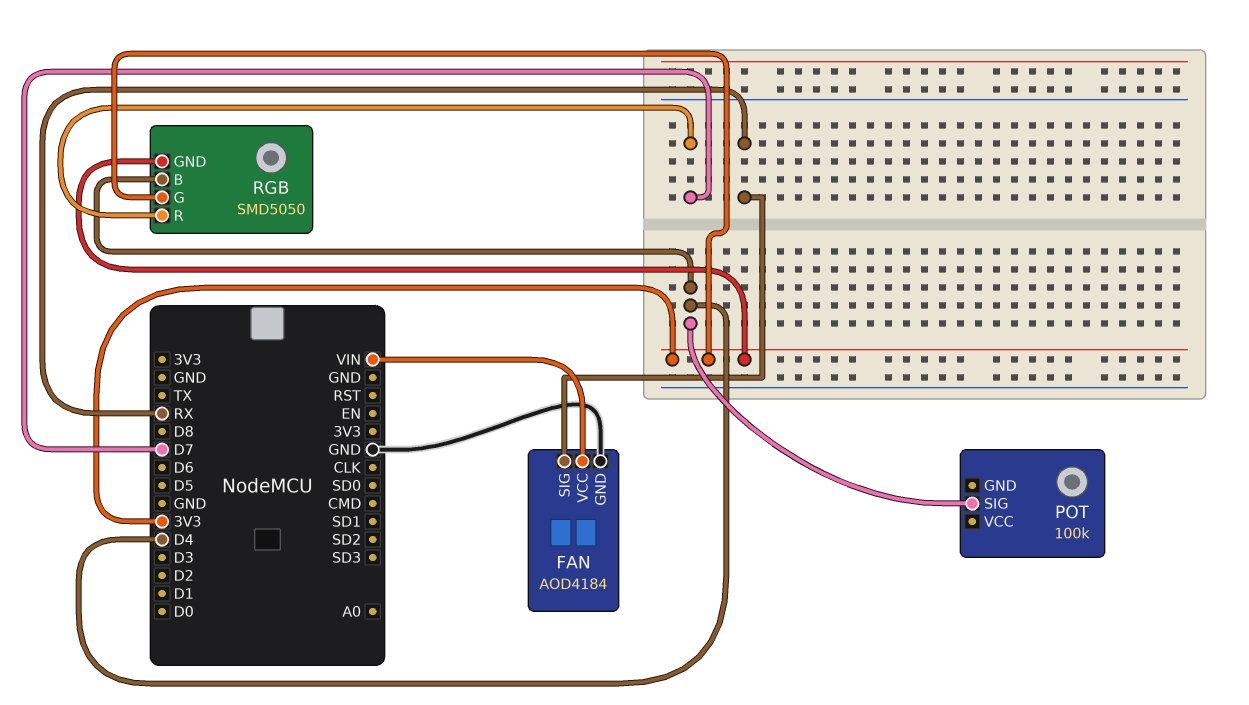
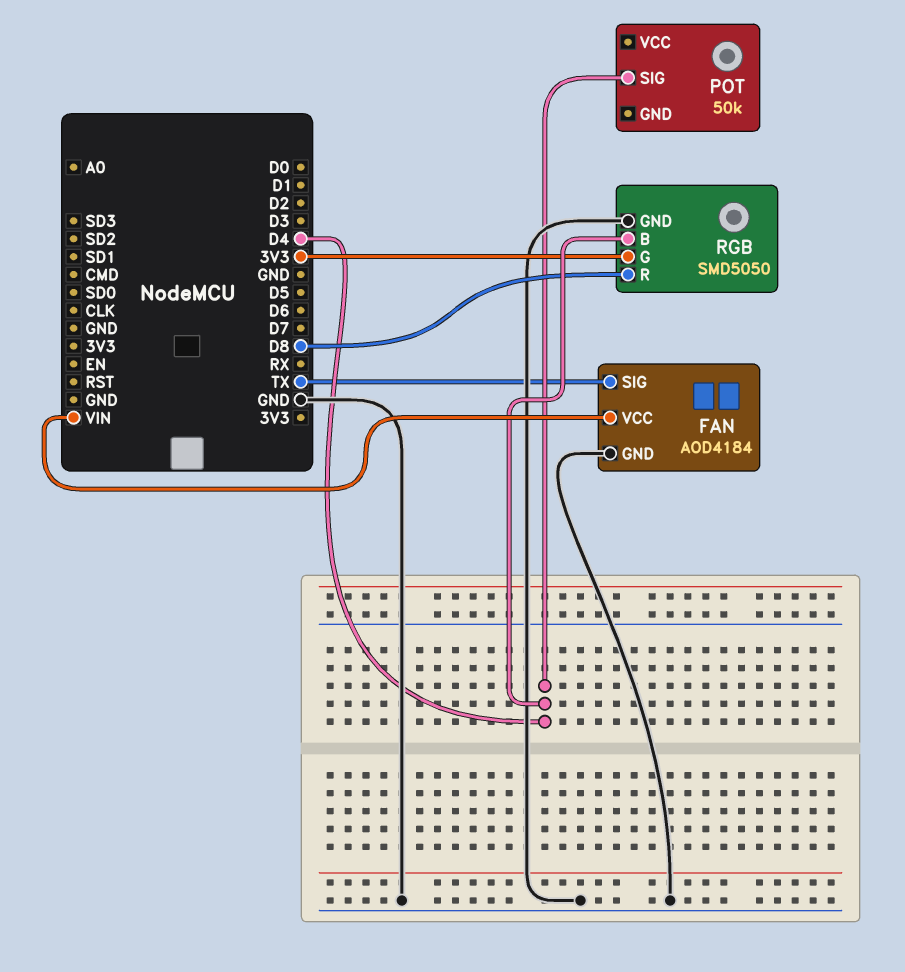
FAN pin SIG: RX -> TX
POT: 100k -> 50k
RGB pin GND: 3V3 -> GND
RGB pin R: D7 -> D8

